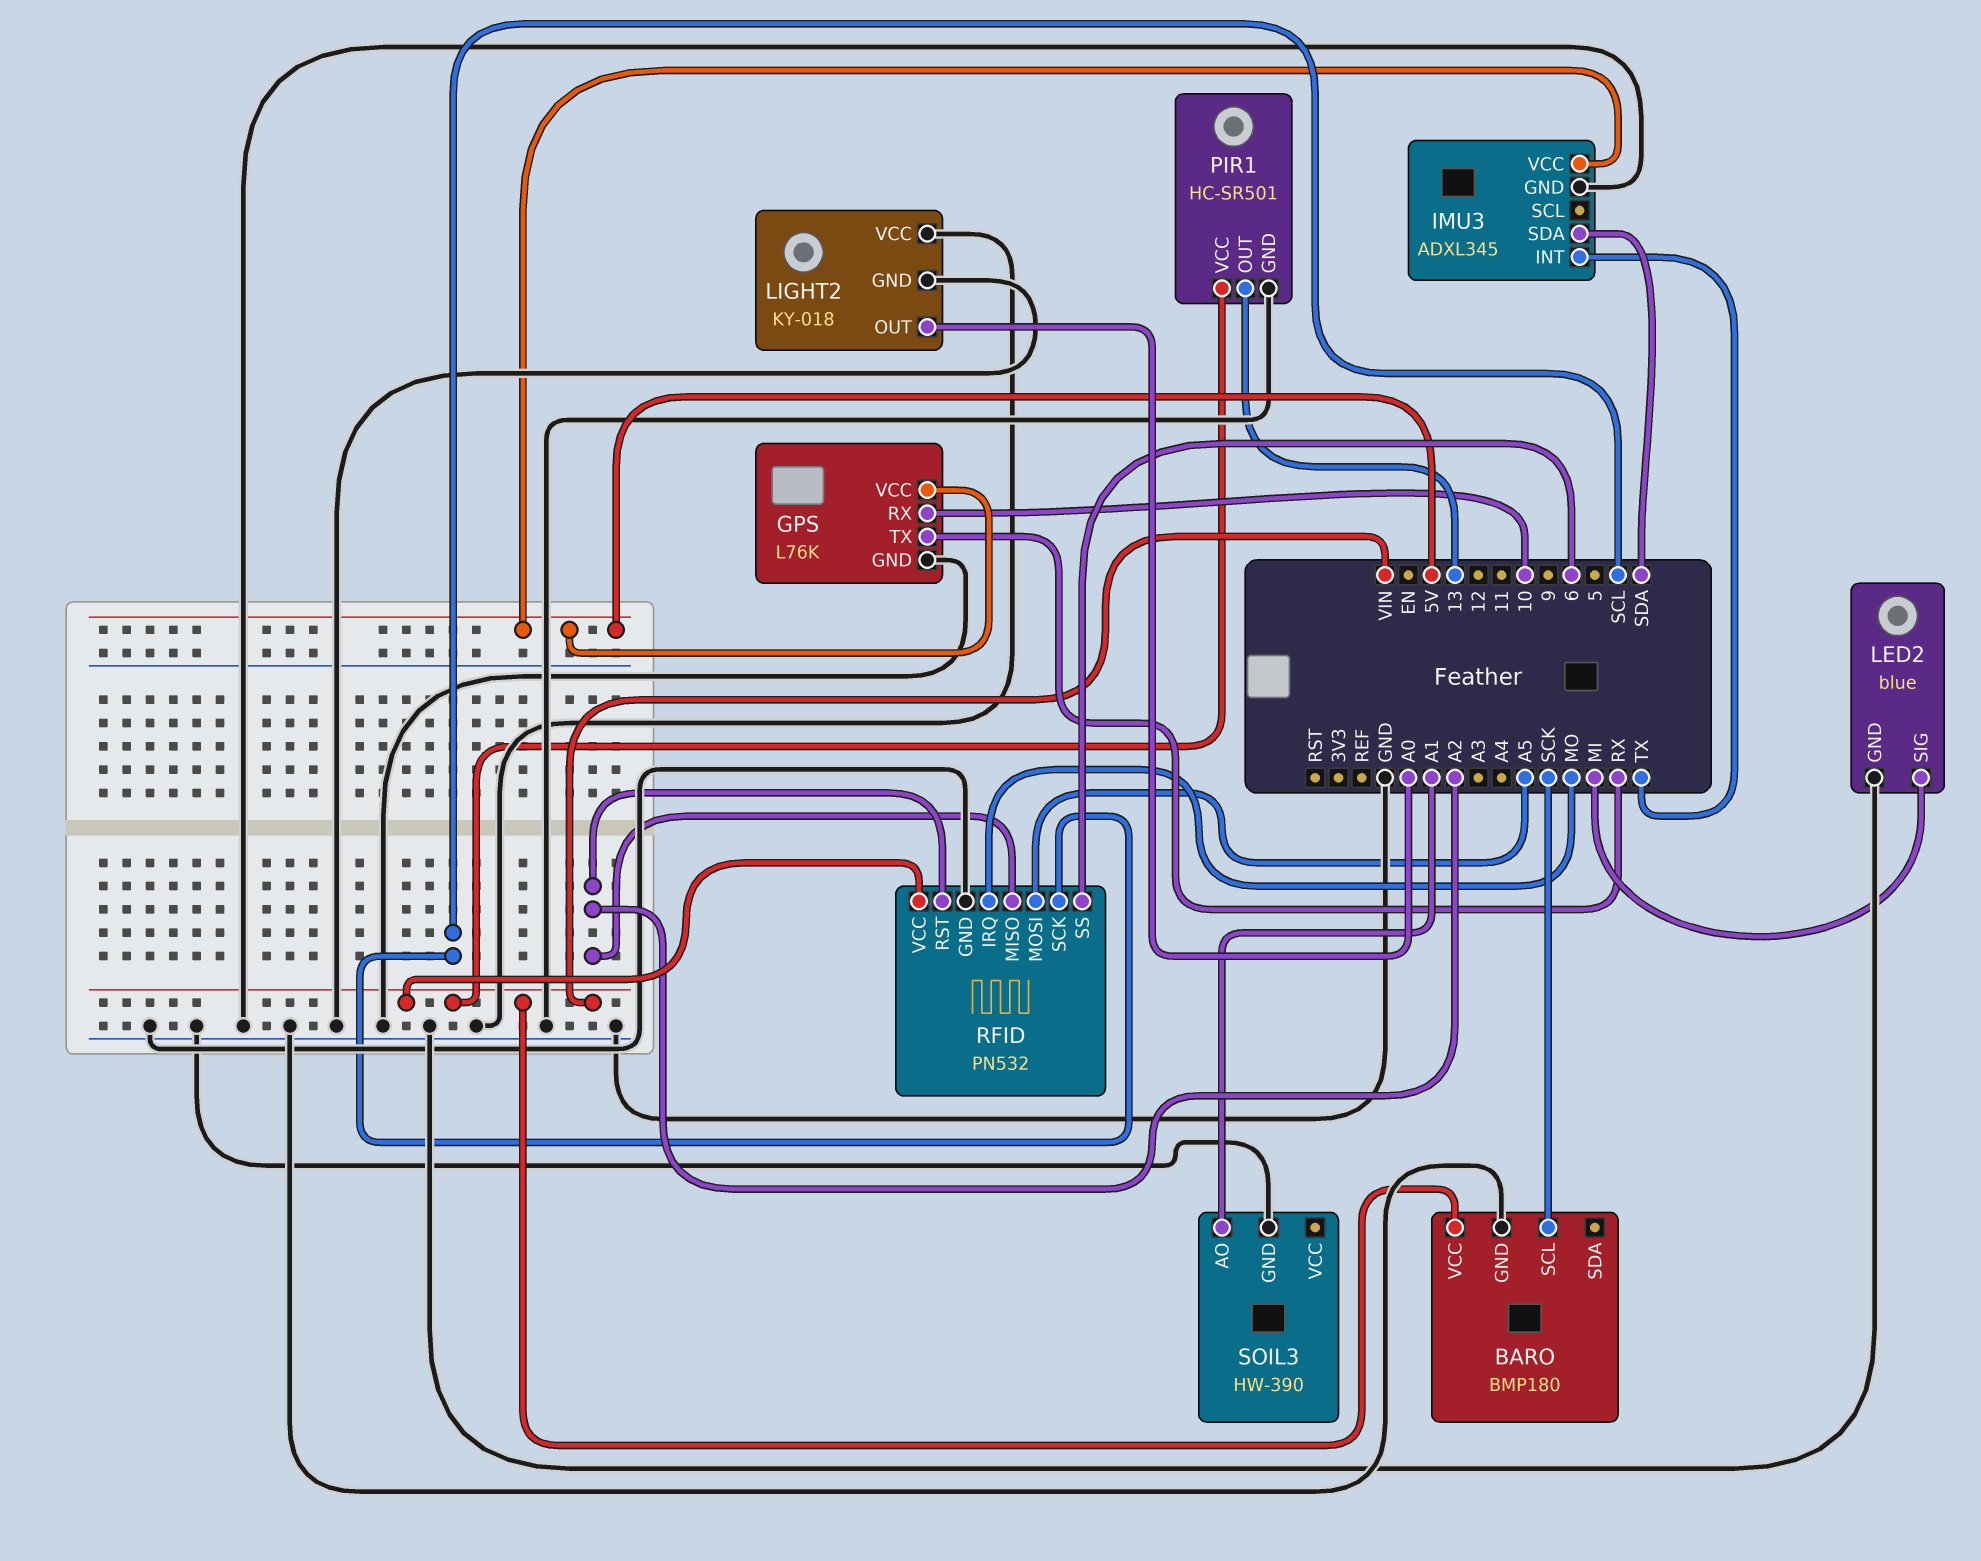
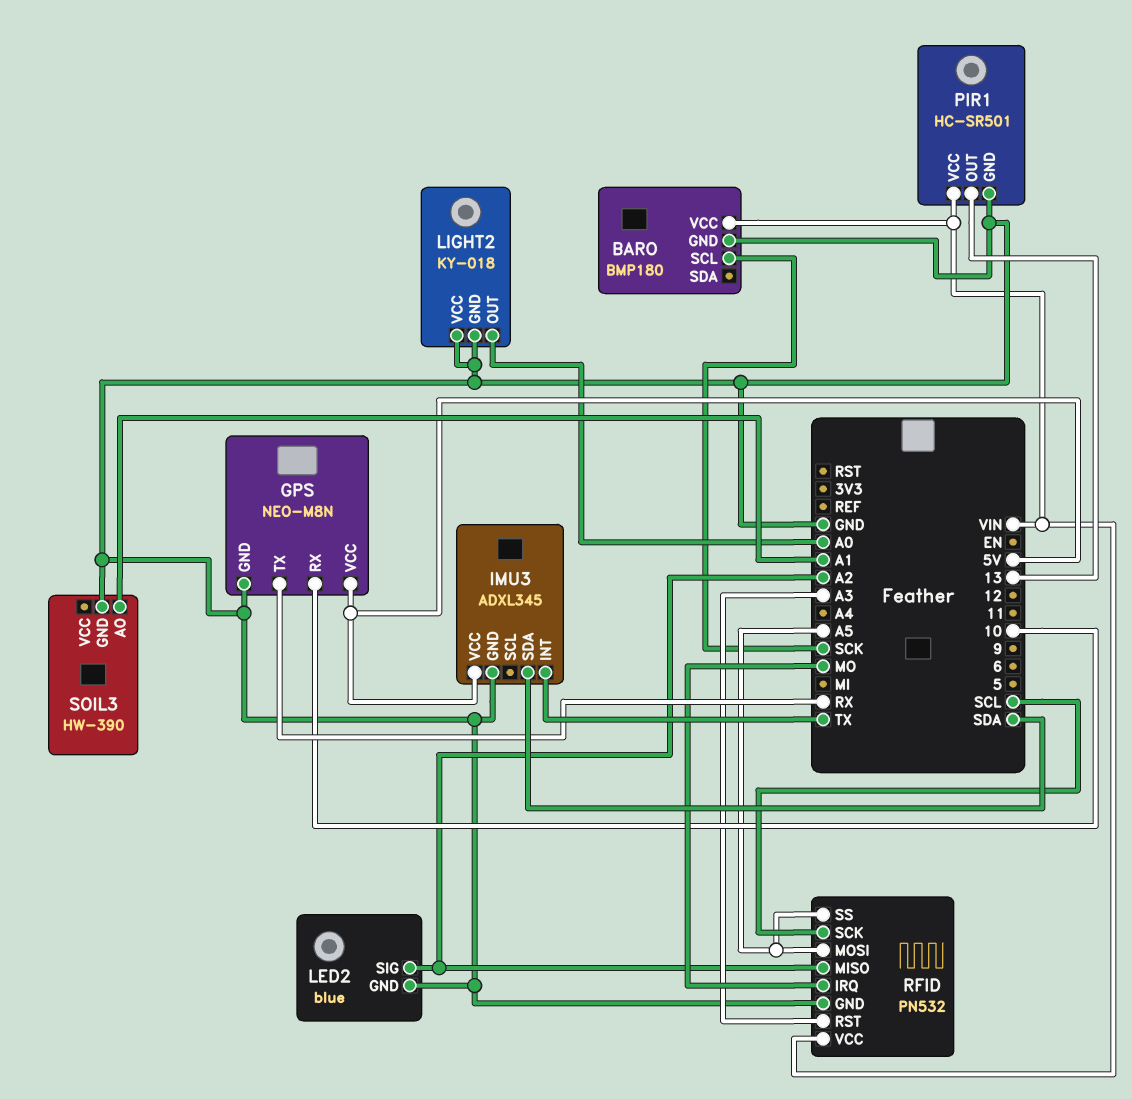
GPS: L76K -> NEO-M8N
LED2 pin SIG: MI -> A2
RFID pin RST: A2 -> A3
RFID pin SS: 6 -> A5

